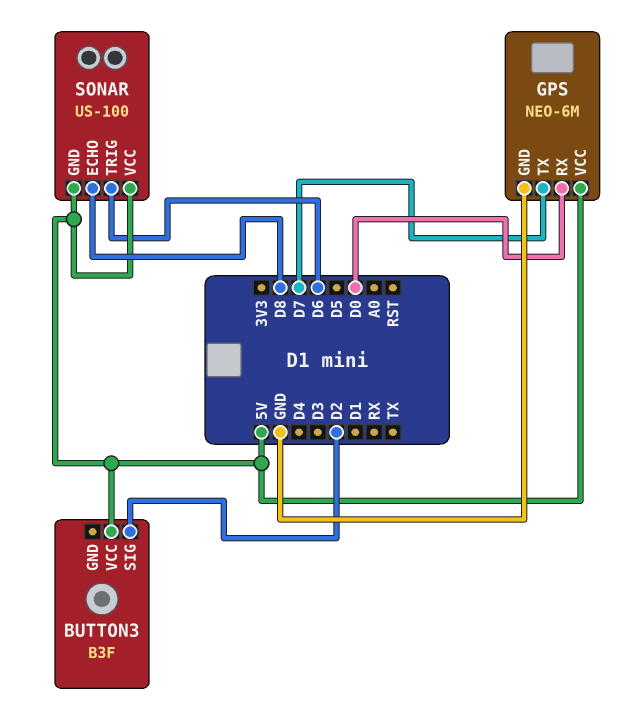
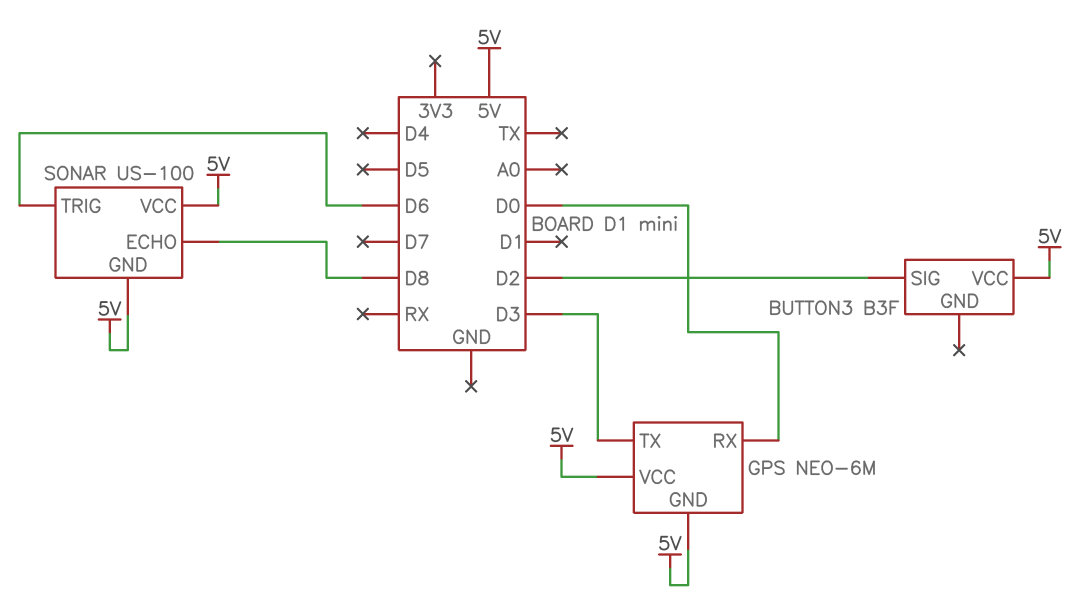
GPS pin GND: GND -> 5V
GPS pin TX: D7 -> D3

